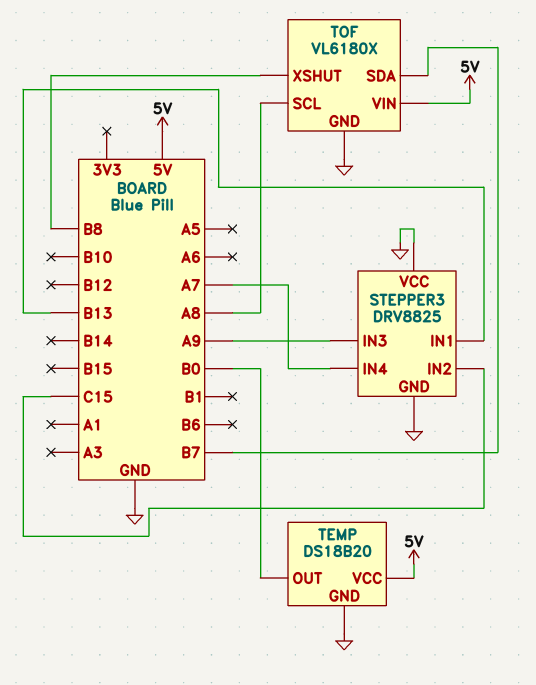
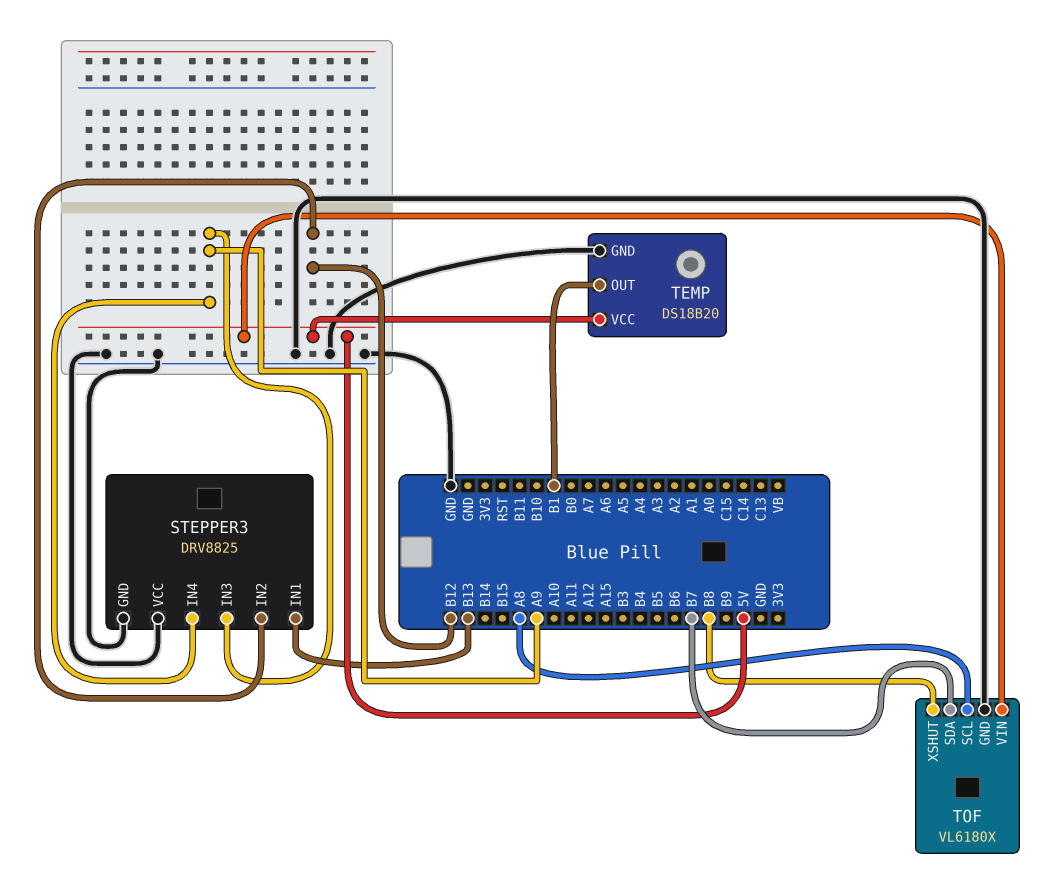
STEPPER3 pin IN2: C15 -> B12
STEPPER3 pin IN4: A7 -> A9
TEMP pin OUT: B0 -> B1

